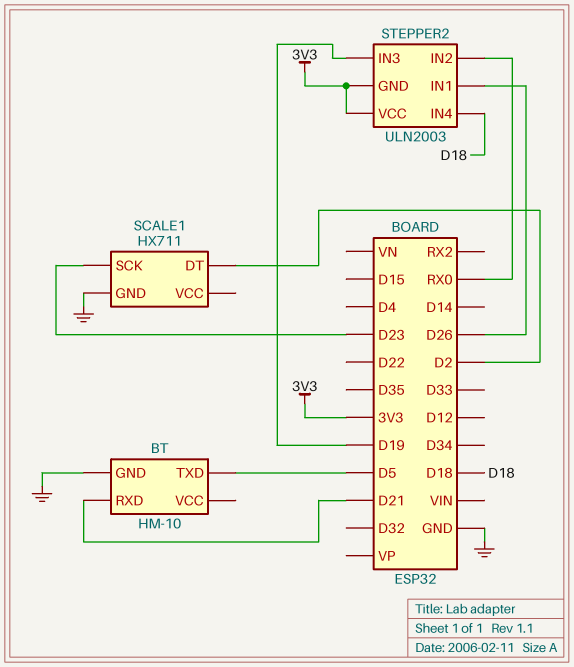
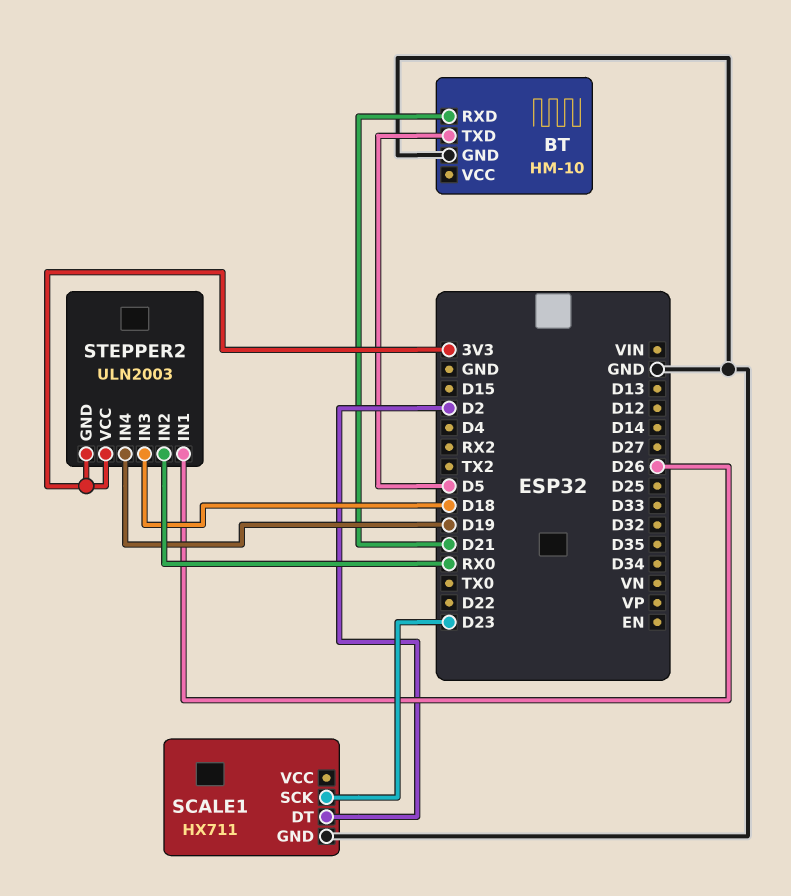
STEPPER2 pin IN3: D19 -> D18
STEPPER2 pin IN4: D18 -> D19

